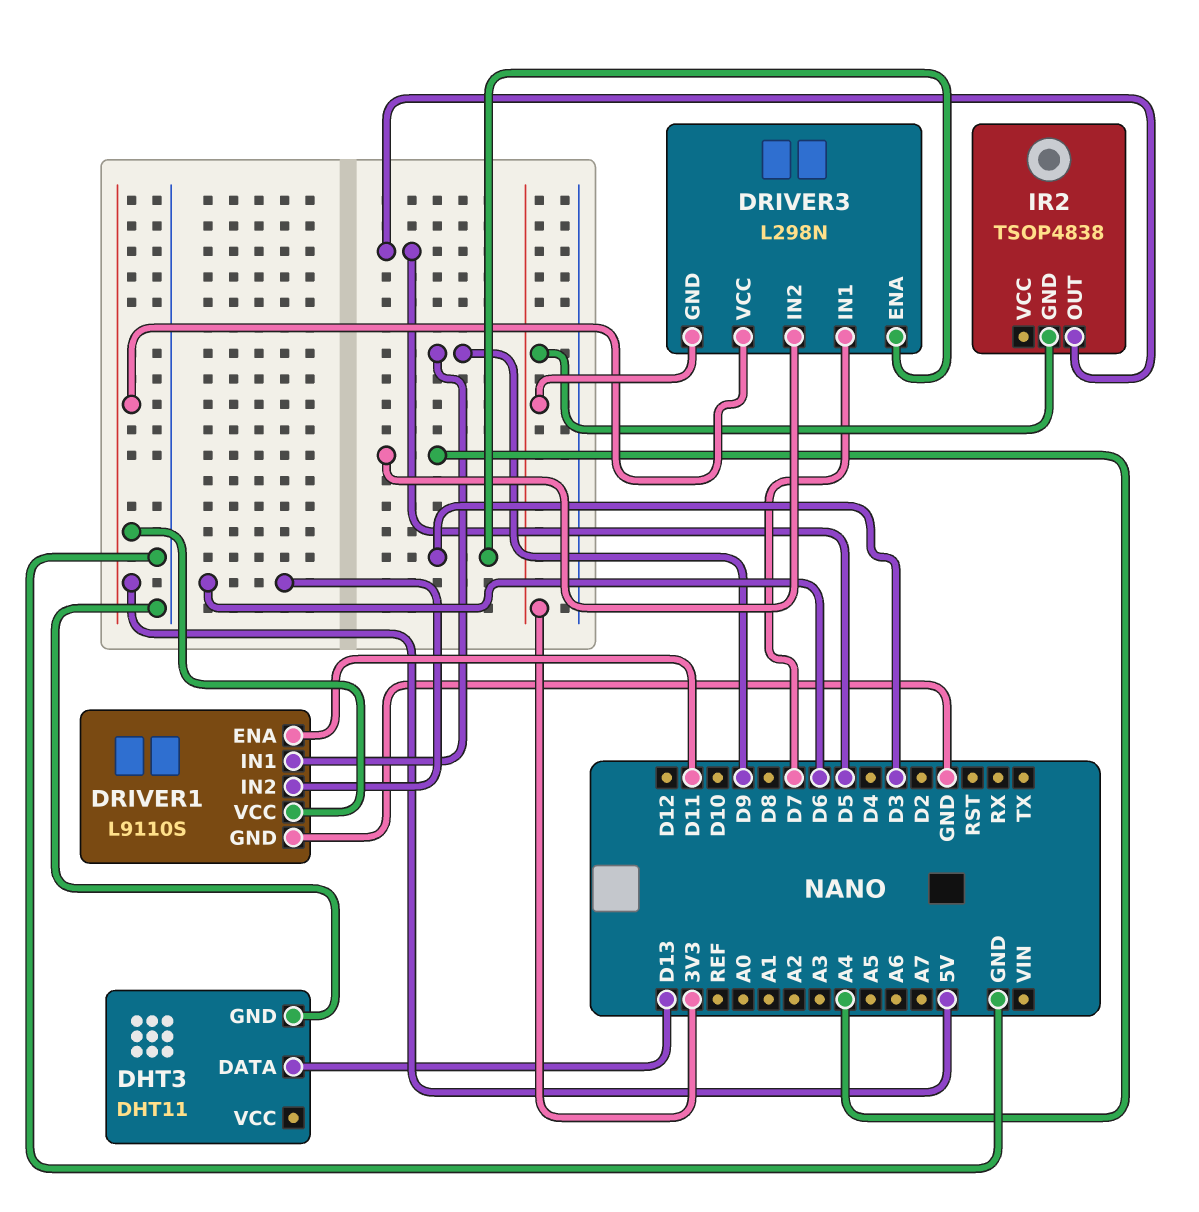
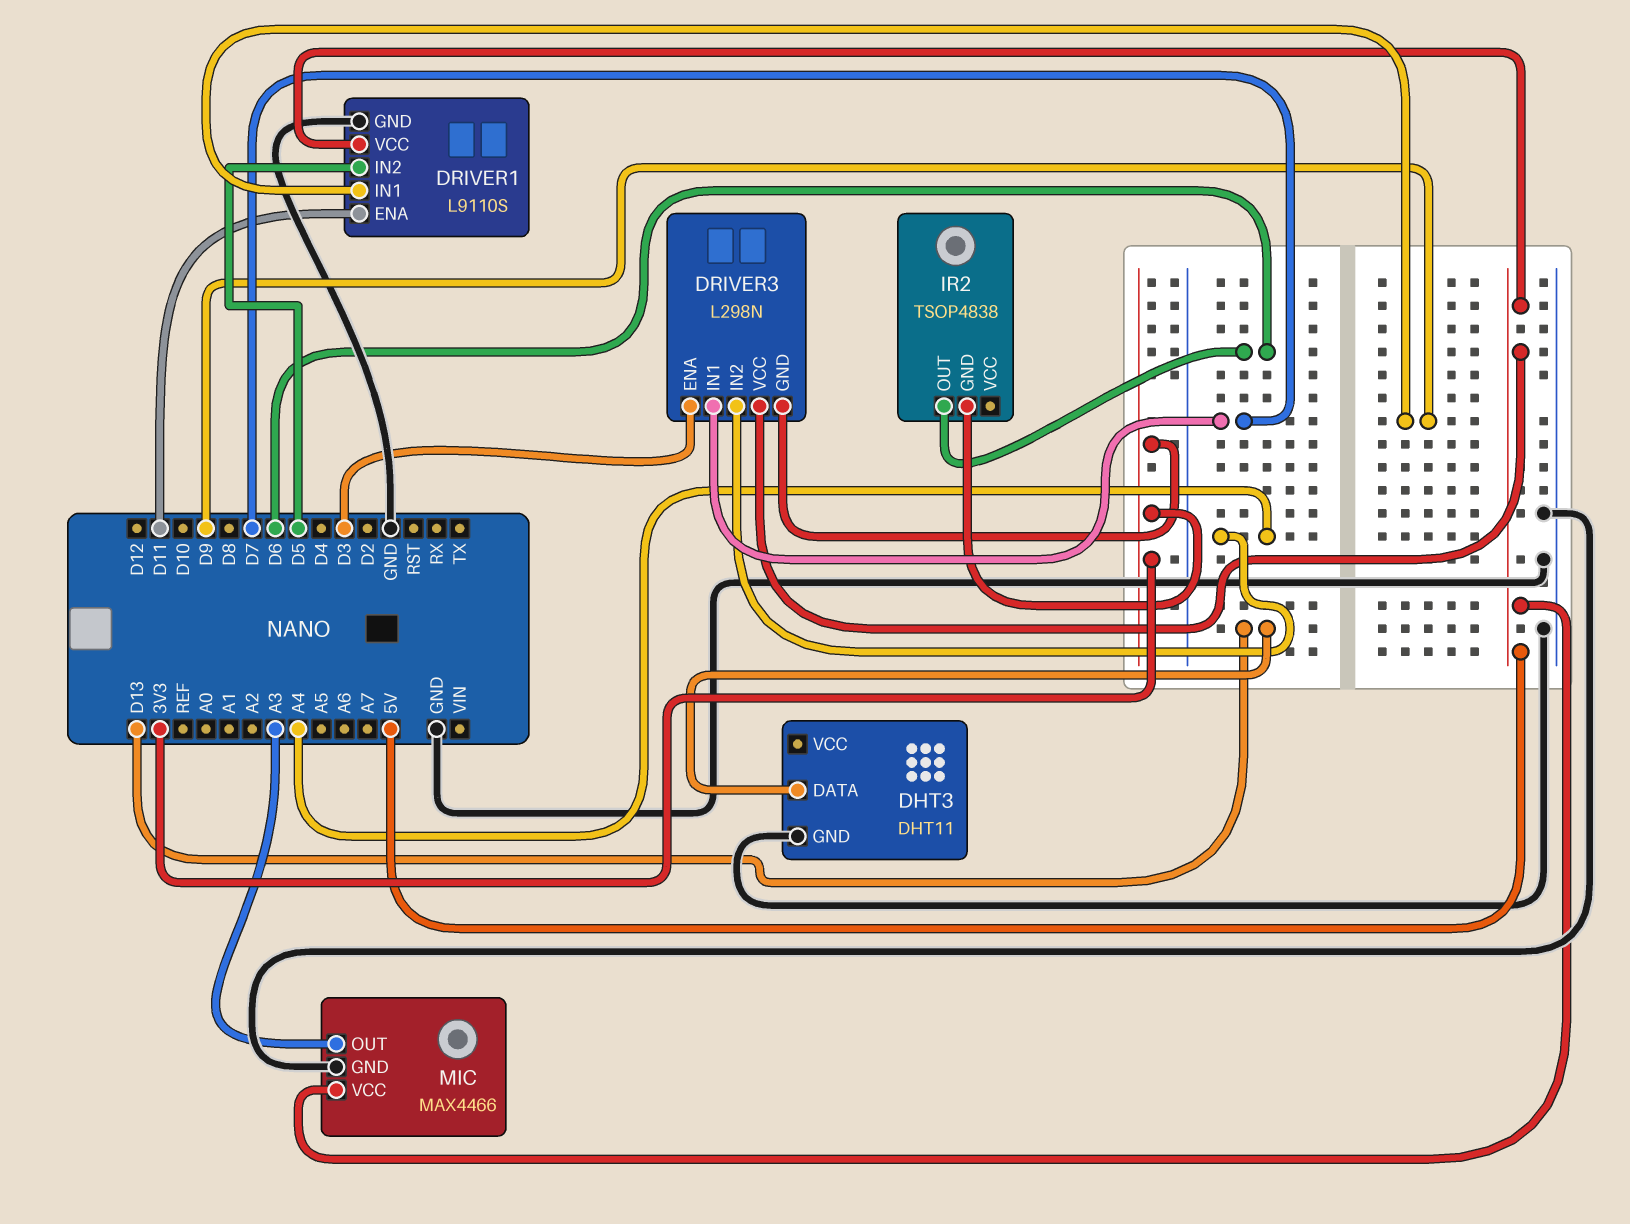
DRIVER1 pin IN2: D6 -> D5
IR2 pin OUT: D5 -> D6
MIC: none -> MAX4466
MIC pin GND: none -> GND
MIC pin OUT: none -> A3
MIC pin VCC: none -> 5V

